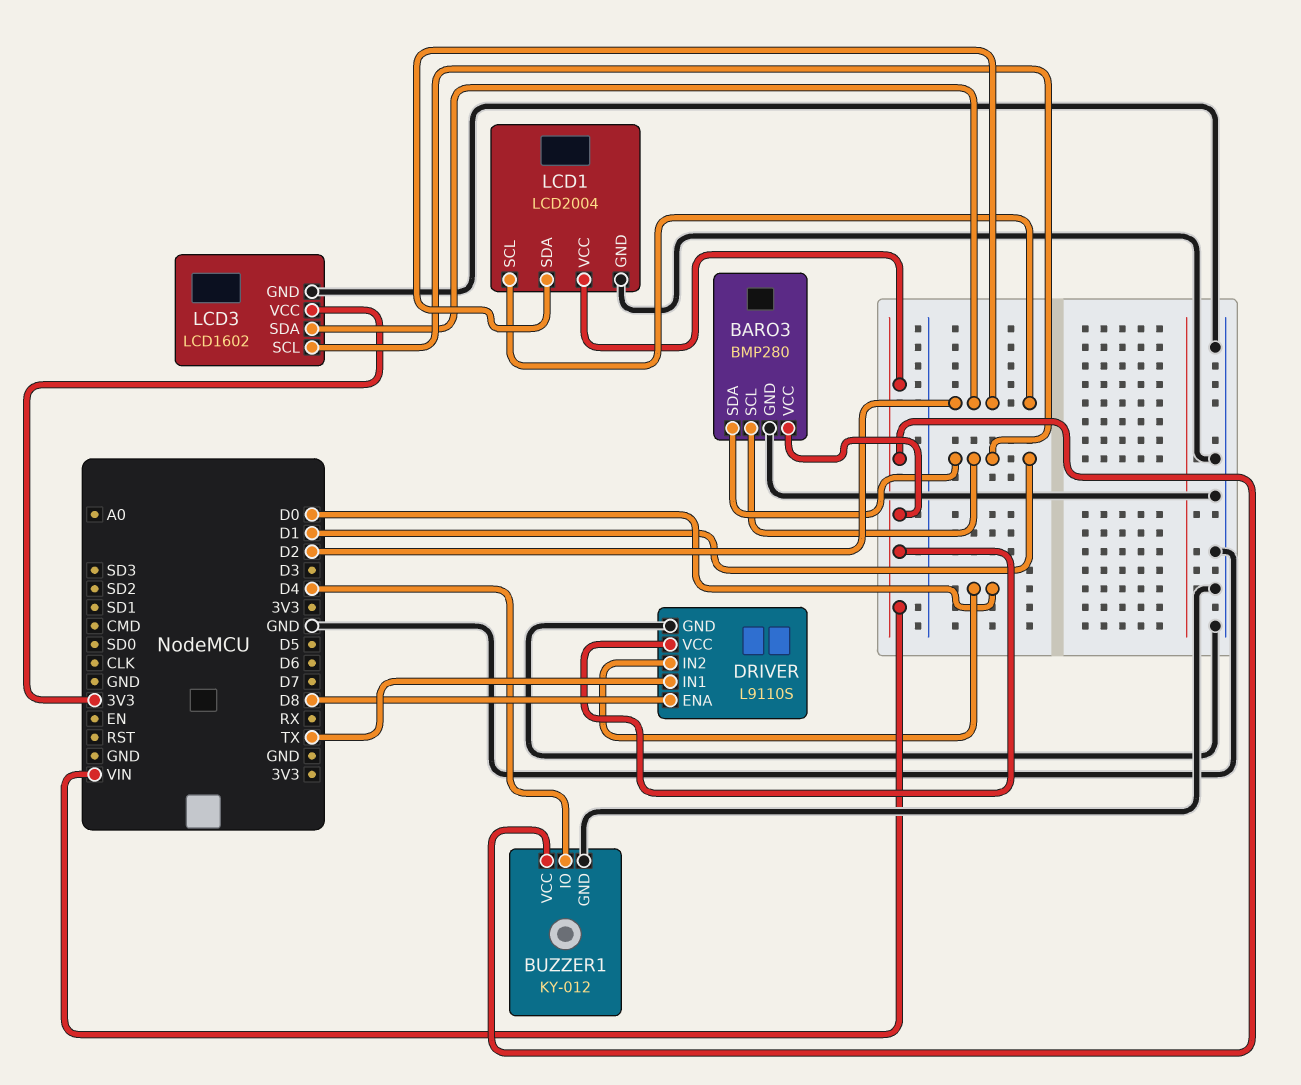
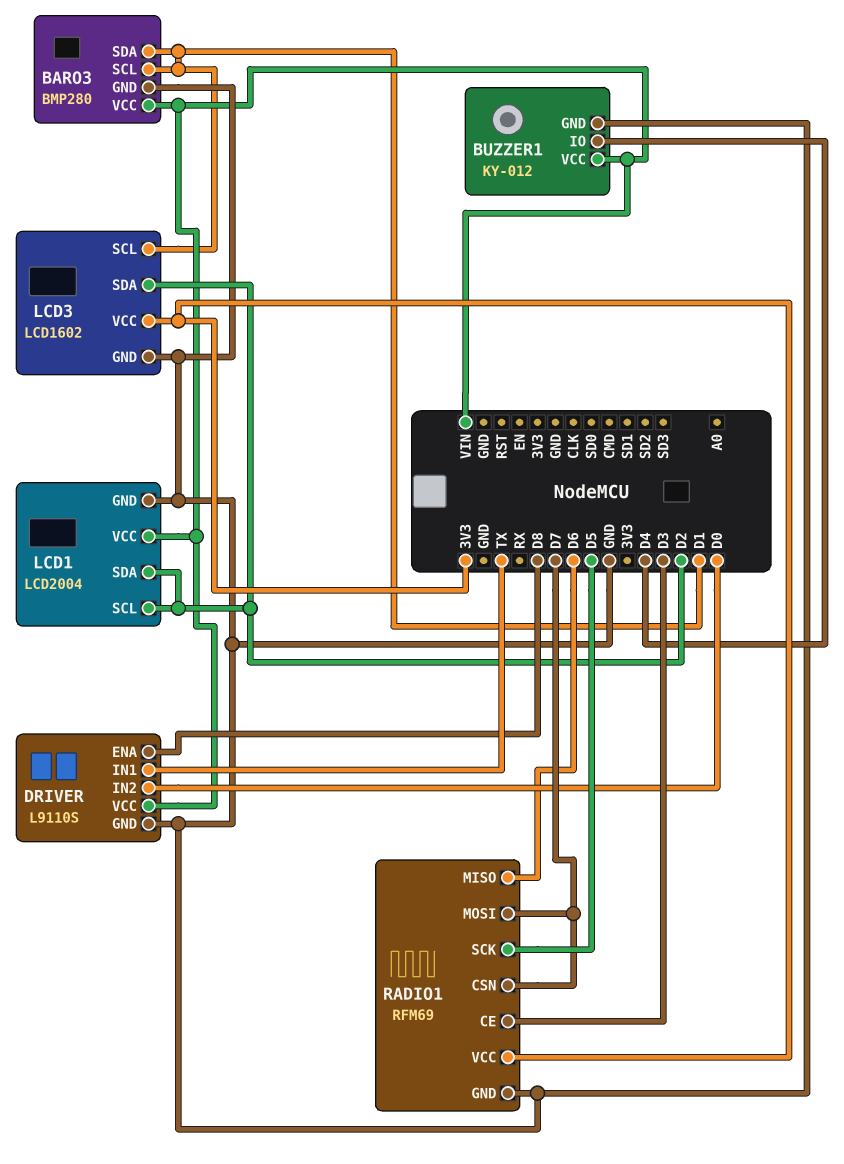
RADIO1: none -> RFM69
RADIO1 pin CE: none -> D3
RADIO1 pin CSN: none -> D7
RADIO1 pin GND: none -> GND
RADIO1 pin MISO: none -> D6
RADIO1 pin MOSI: none -> D7
RADIO1 pin SCK: none -> D5
RADIO1 pin VCC: none -> 3V3

